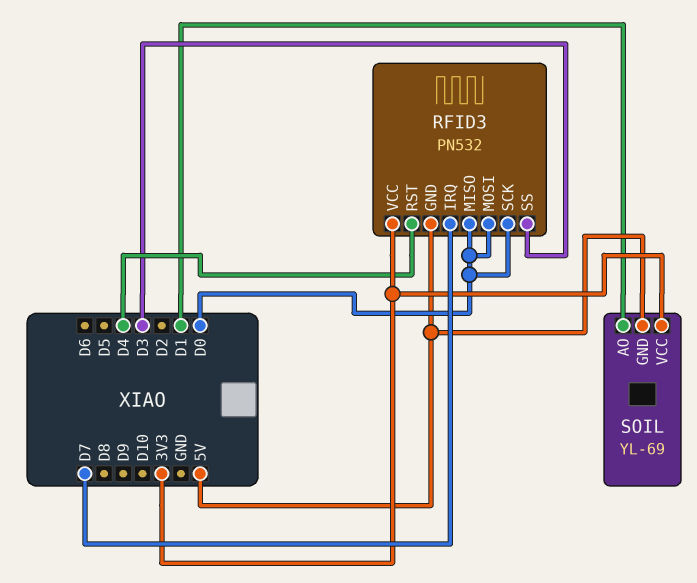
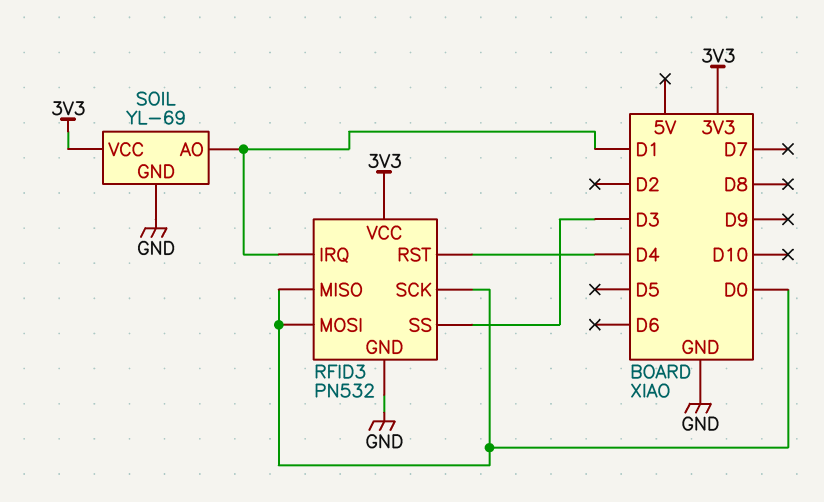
RFID3 pin GND: 5V -> GND
RFID3 pin IRQ: D7 -> D1
SOIL pin GND: 5V -> GND

